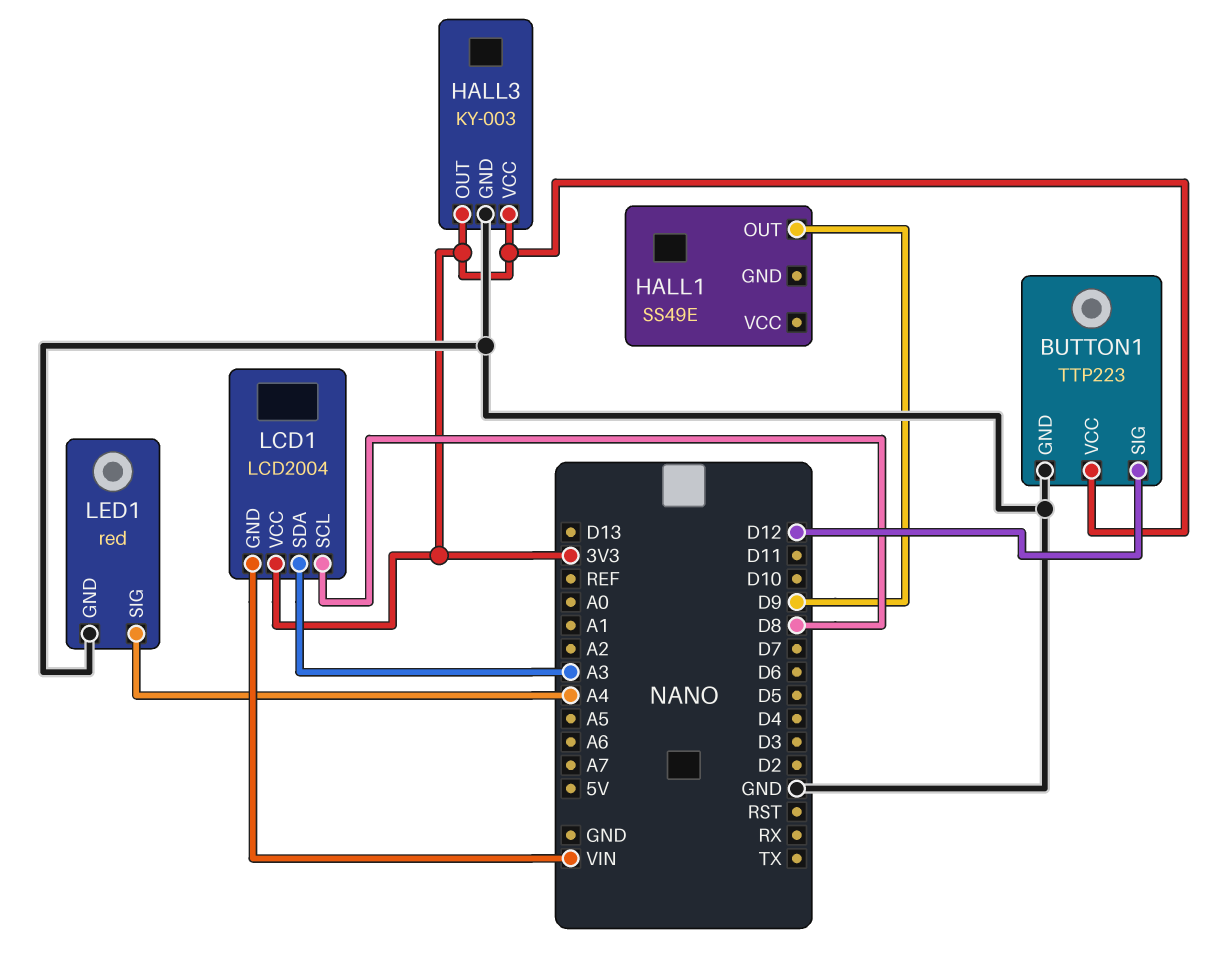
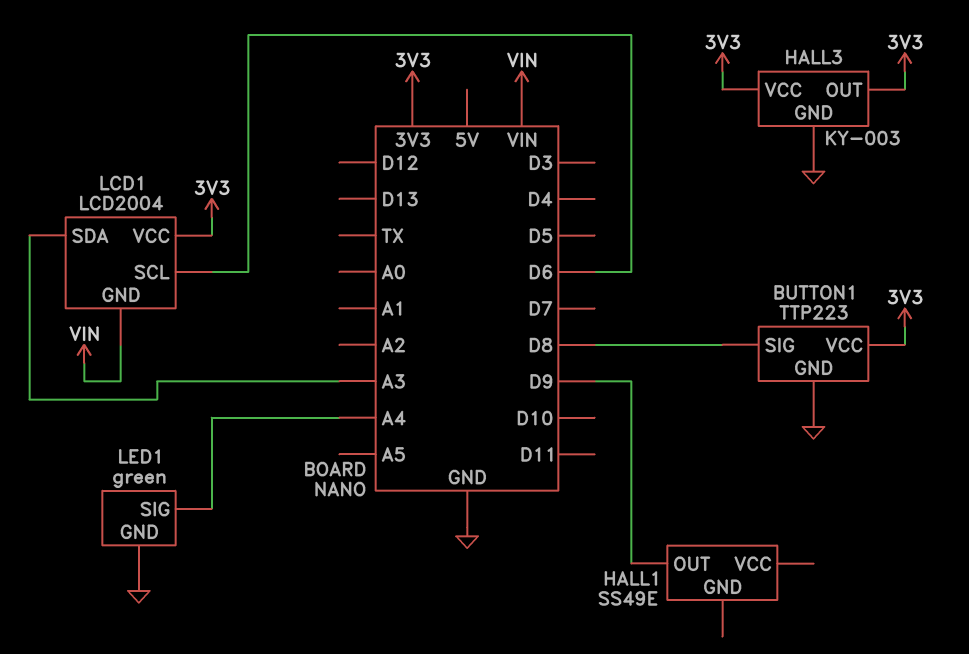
BUTTON1 pin SIG: D12 -> D8
LCD1 pin SCL: D8 -> D6
LED1: red -> green

